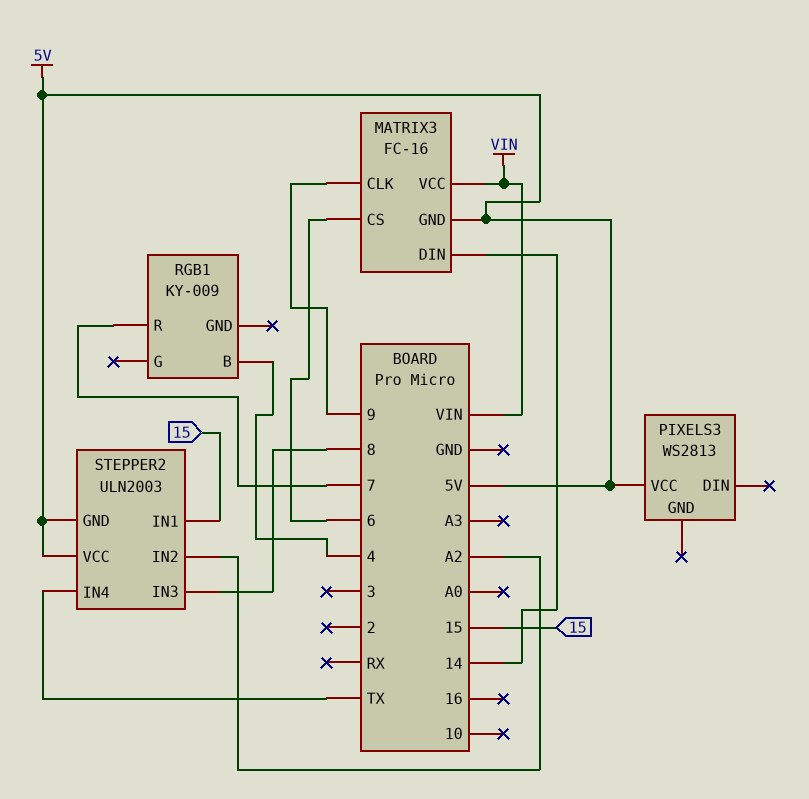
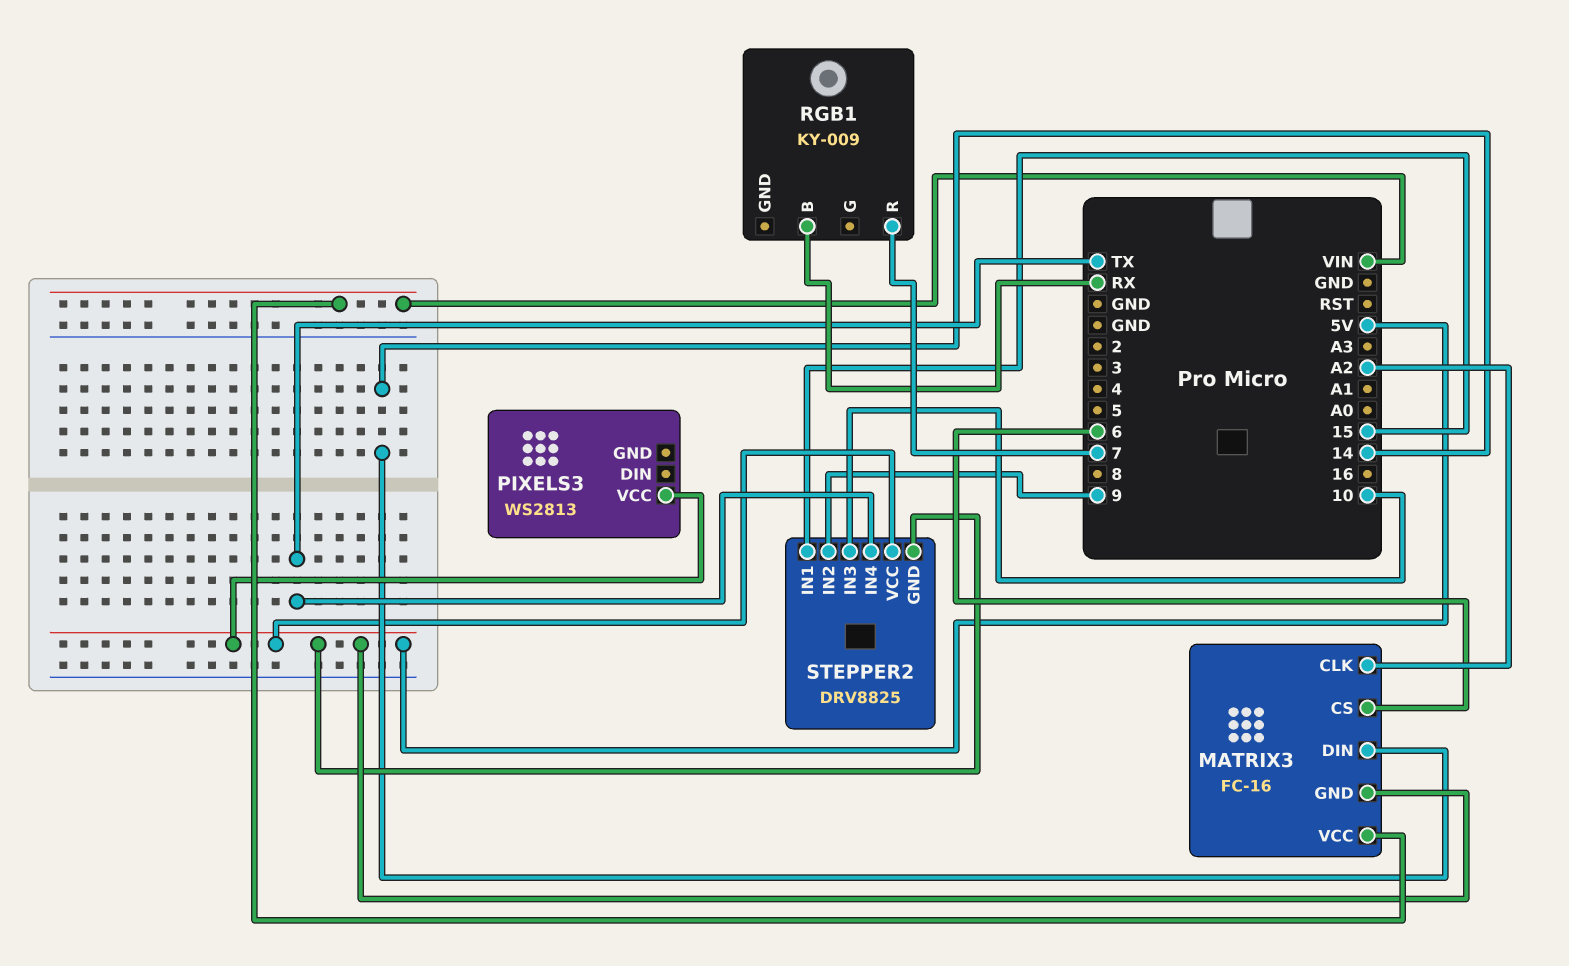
MATRIX3 pin CLK: 9 -> A2
RGB1 pin B: 4 -> RX
STEPPER2: ULN2003 -> DRV8825
STEPPER2 pin IN2: A2 -> 9
STEPPER2 pin IN3: 8 -> 10

